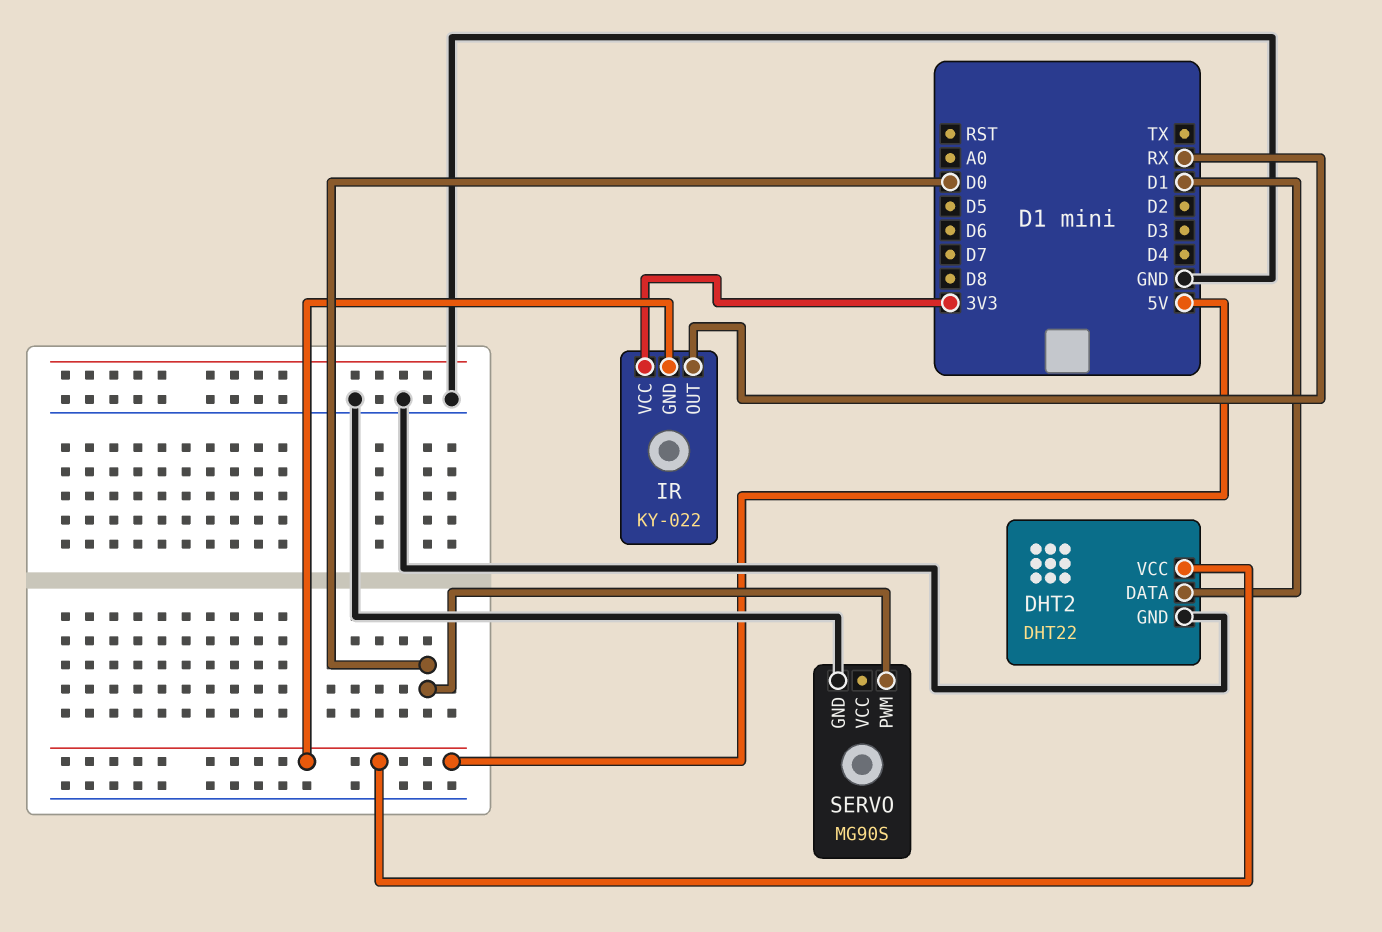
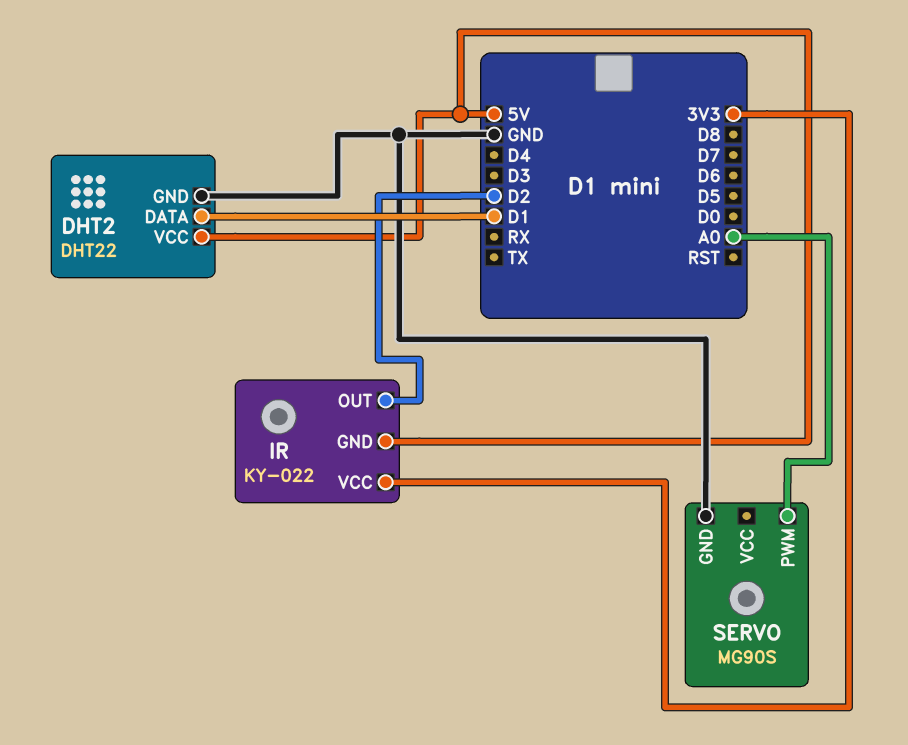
IR pin OUT: RX -> D2
SERVO pin PWM: D0 -> A0

